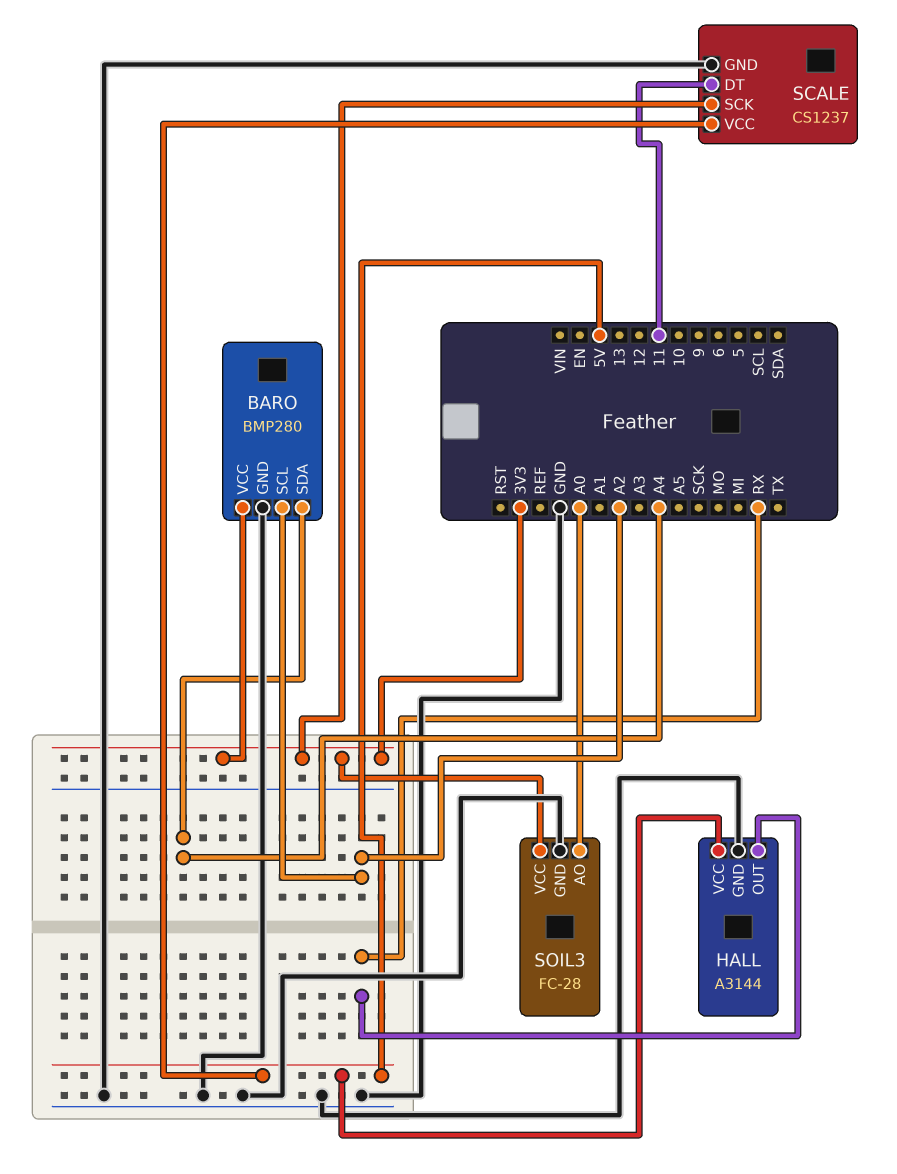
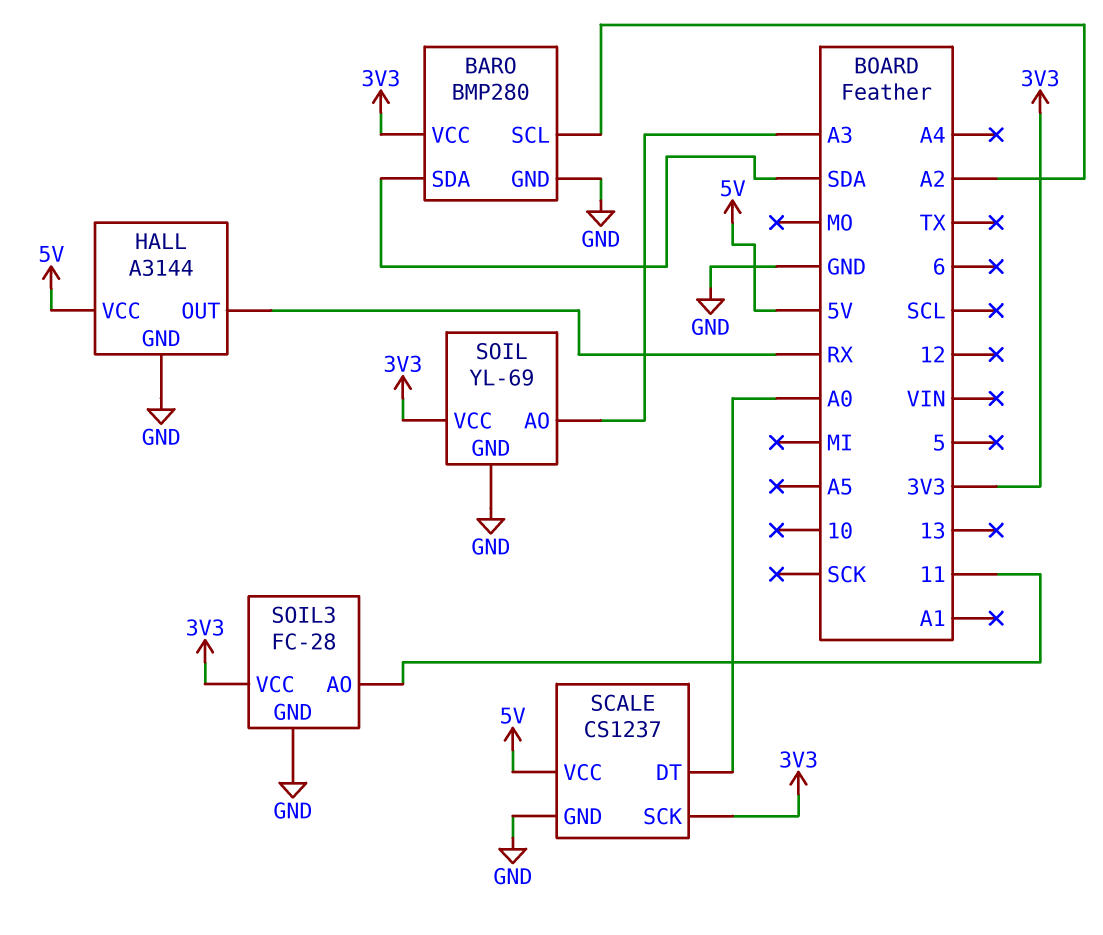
BARO pin SDA: A4 -> SDA
SCALE pin DT: 11 -> A0
SOIL: none -> YL-69
SOIL pin AO: none -> A3
SOIL pin GND: none -> GND
SOIL pin VCC: none -> 3V3
SOIL3 pin AO: A0 -> 11

